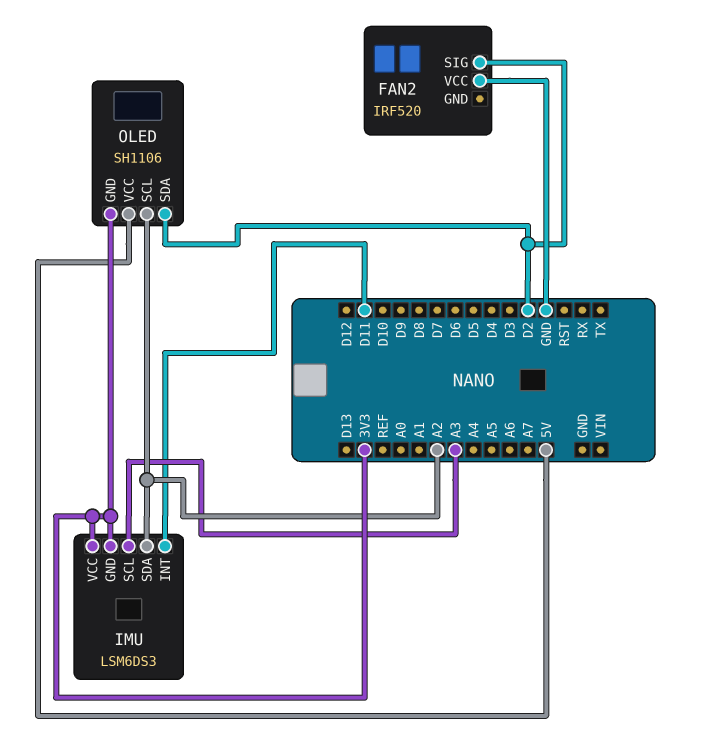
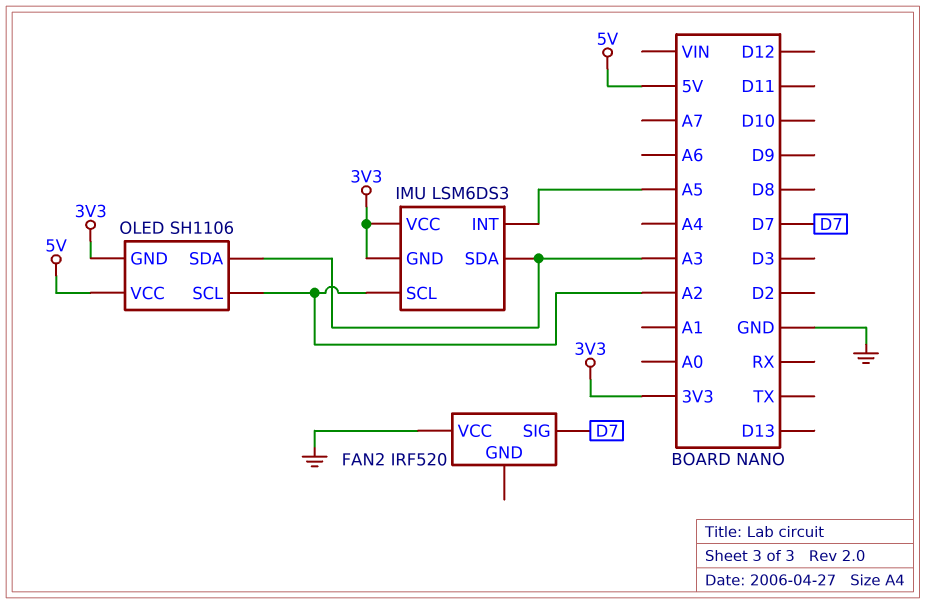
FAN2 pin SIG: D2 -> D7
IMU pin INT: D11 -> A5
IMU pin SCL: A3 -> A2
IMU pin SDA: A2 -> A3
OLED pin SDA: D2 -> A3

